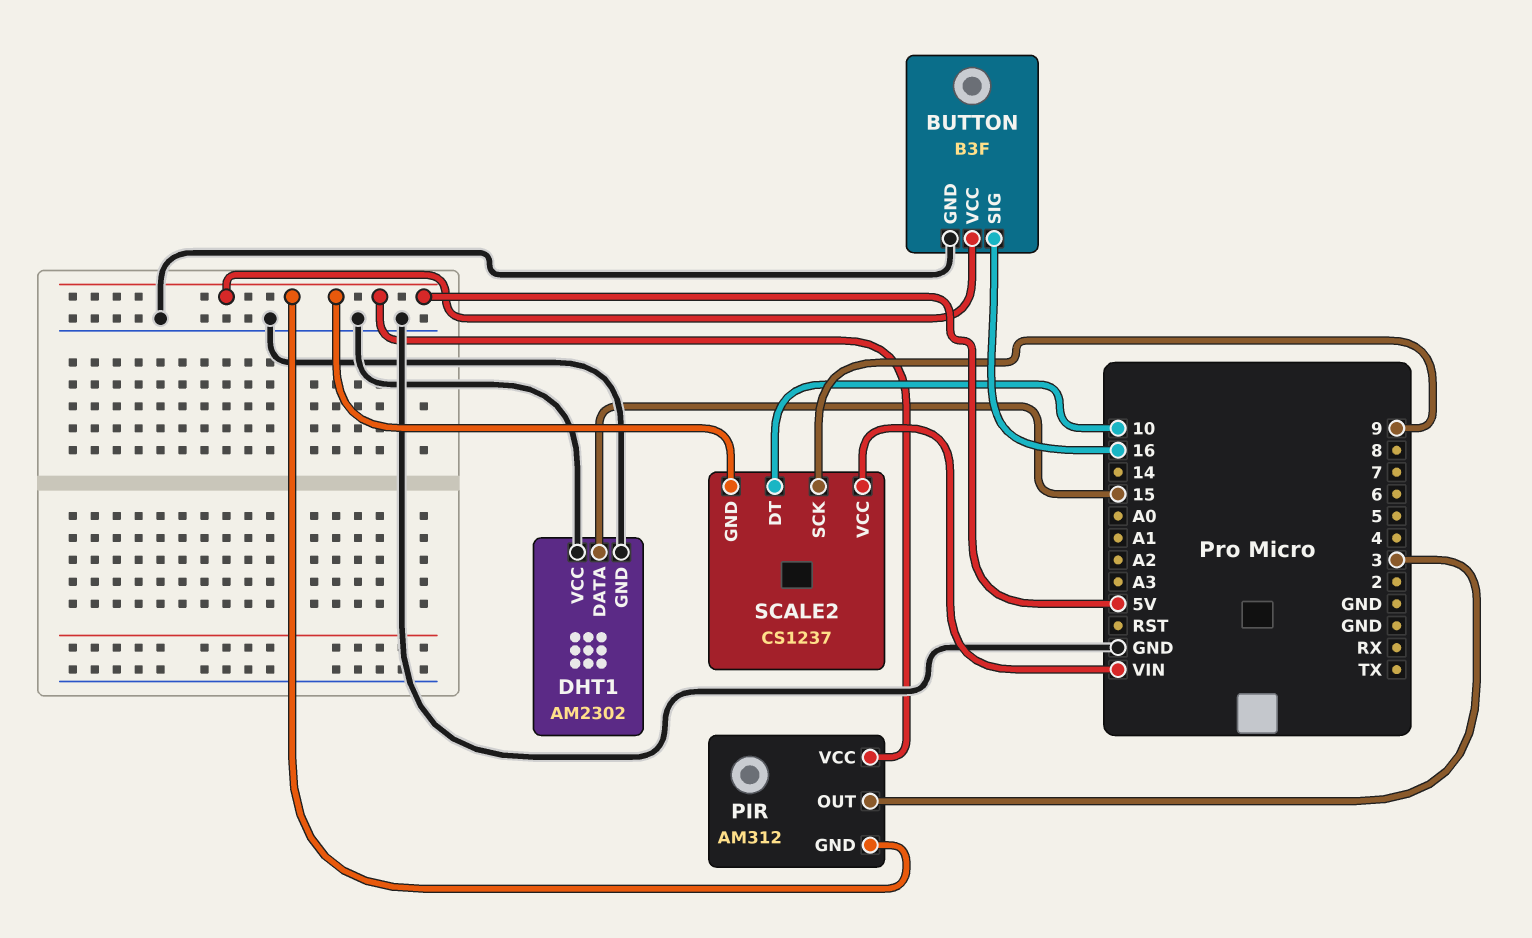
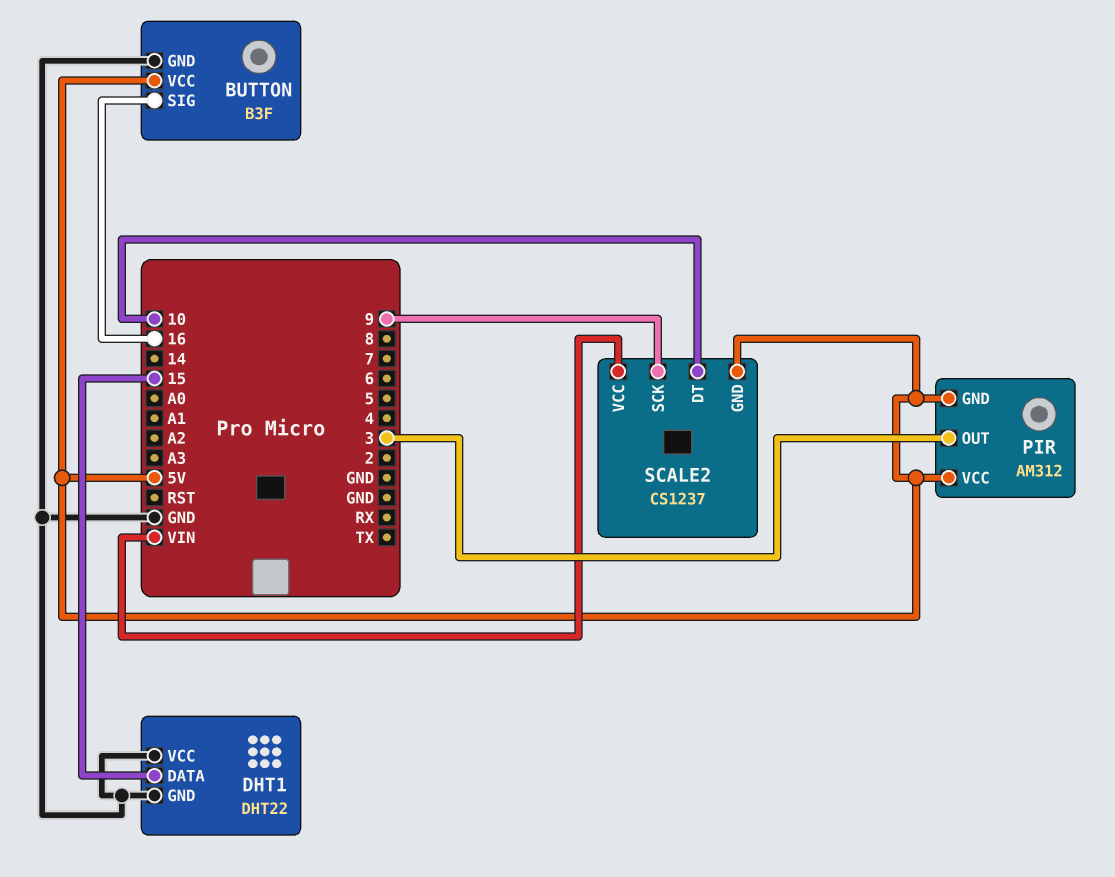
DHT1: AM2302 -> DHT22

